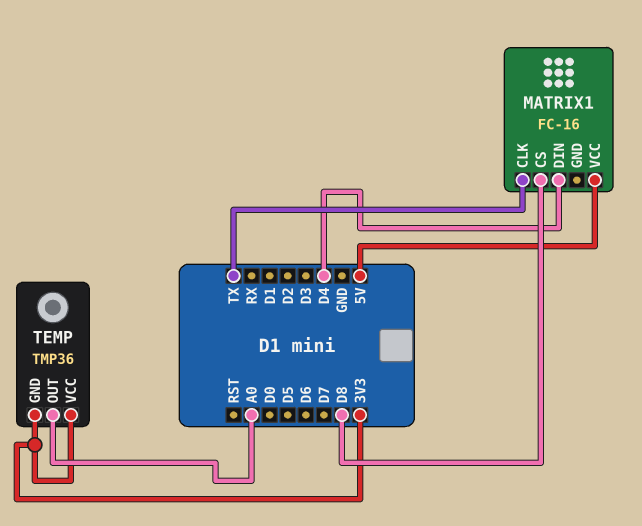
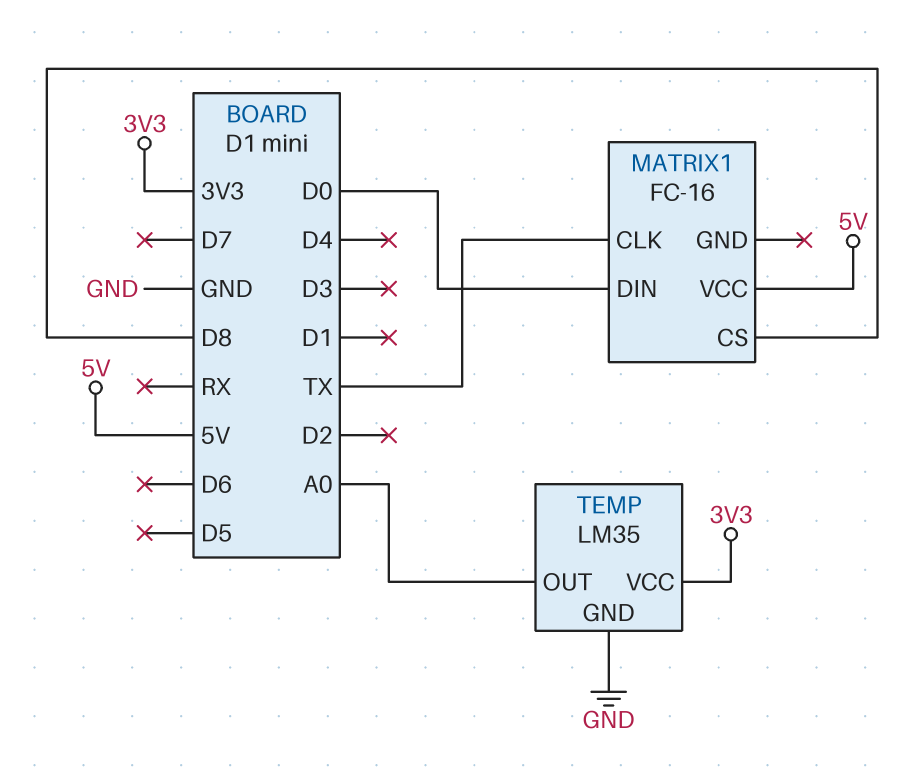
MATRIX1 pin DIN: D4 -> D0
TEMP: TMP36 -> LM35
TEMP pin GND: 3V3 -> GND

